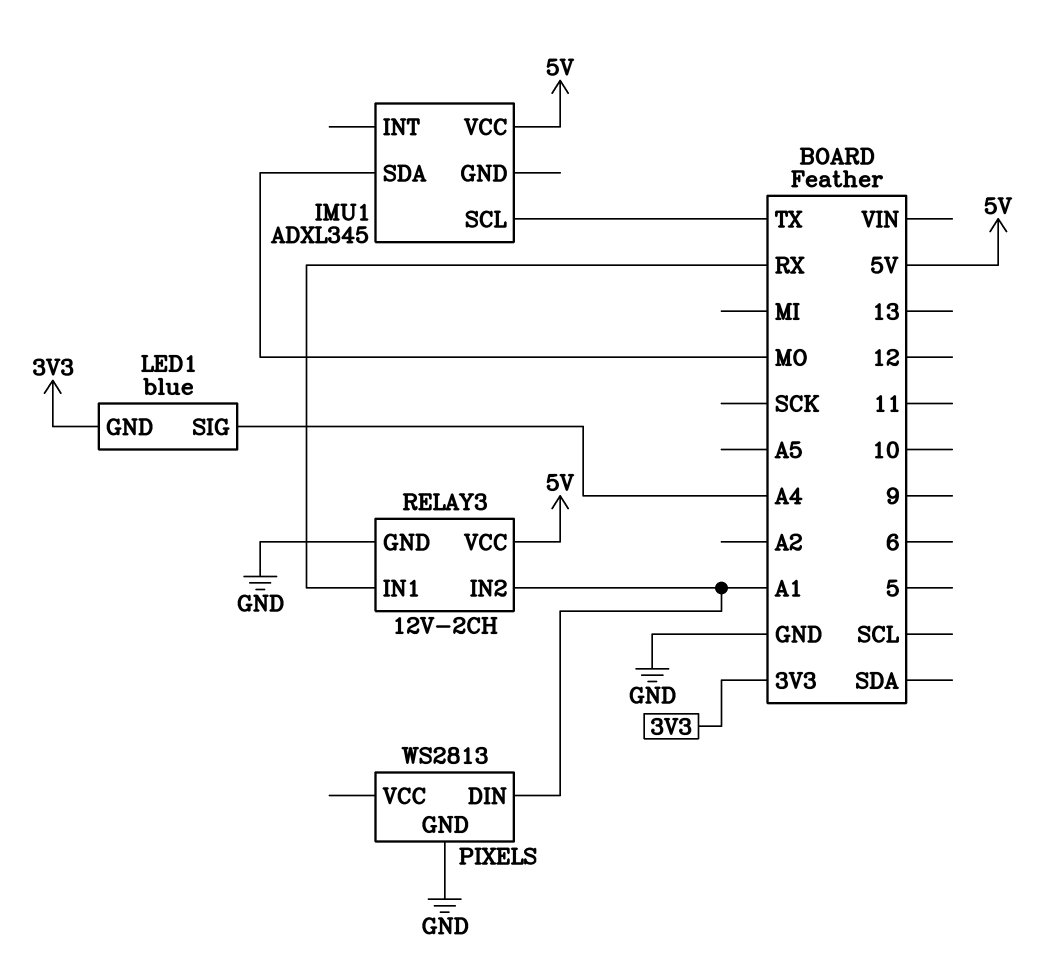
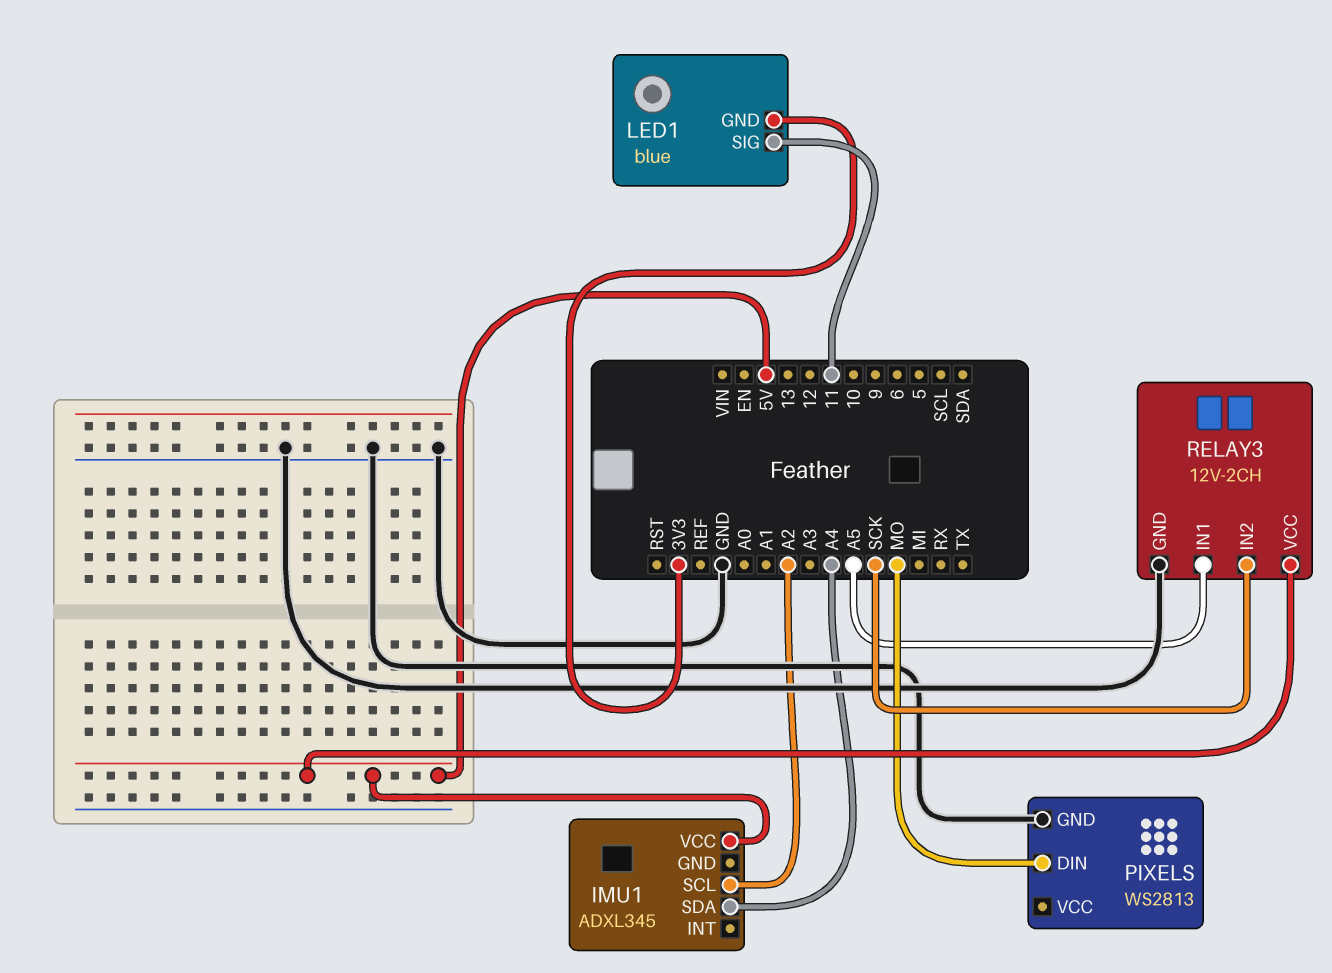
IMU1 pin SCL: TX -> A2
IMU1 pin SDA: MO -> A4
LED1 pin SIG: A4 -> 11
PIXELS pin DIN: A1 -> MO
RELAY3 pin IN1: RX -> A5
RELAY3 pin IN2: A1 -> SCK

